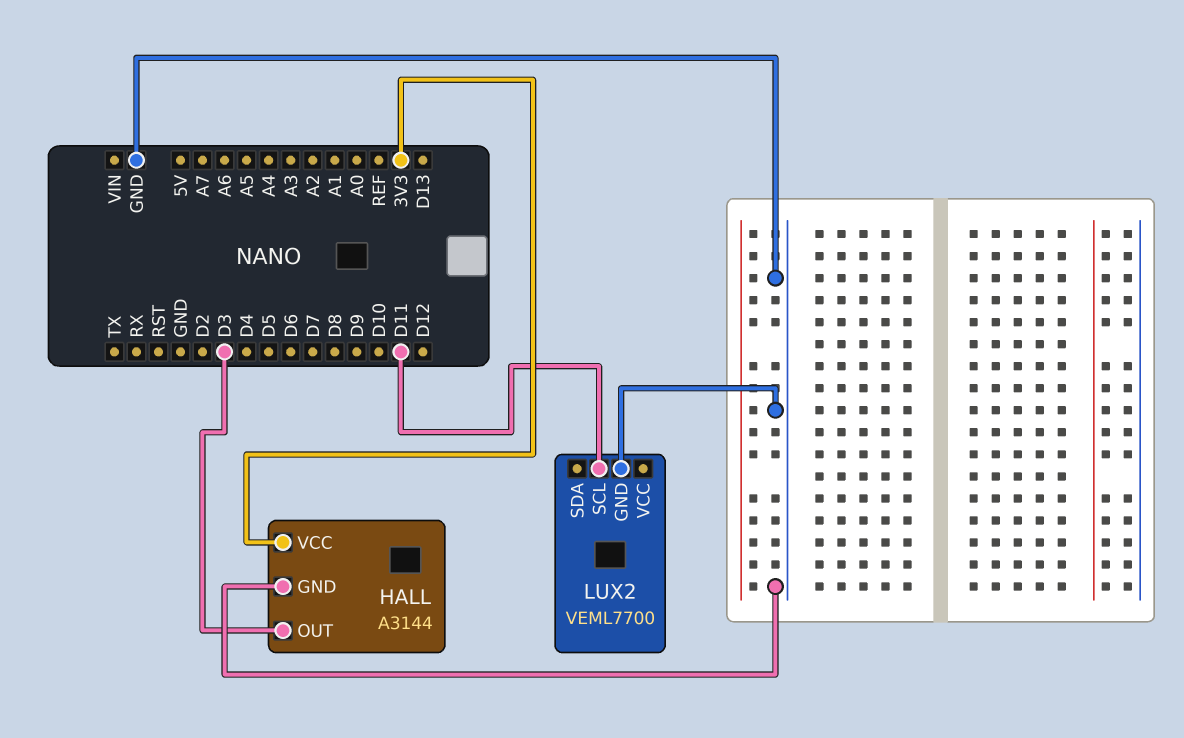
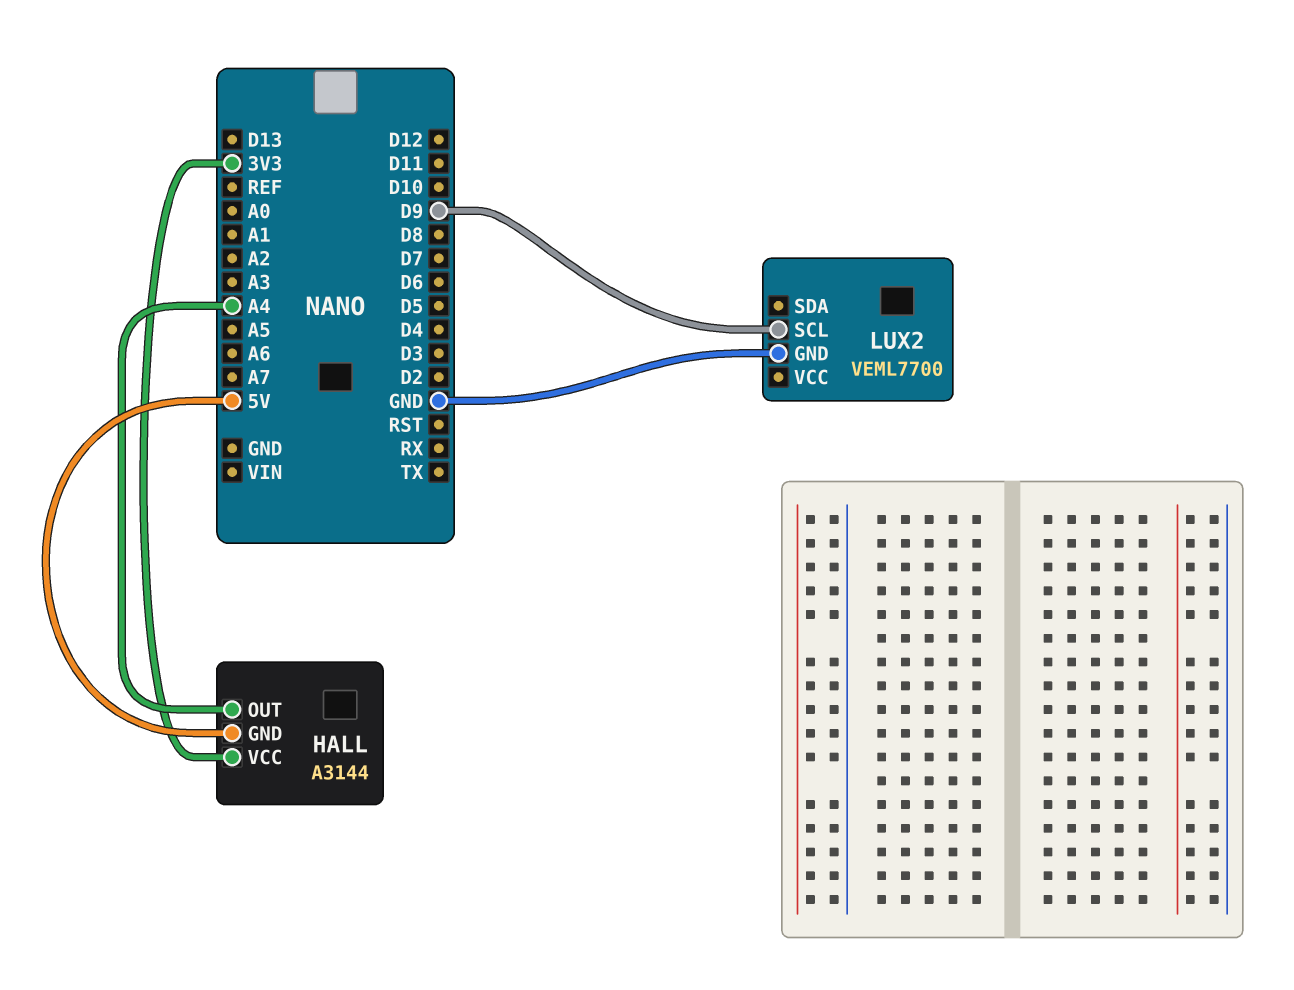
HALL pin GND: GND -> 5V
HALL pin OUT: D3 -> A4
LUX2 pin SCL: D11 -> D9

